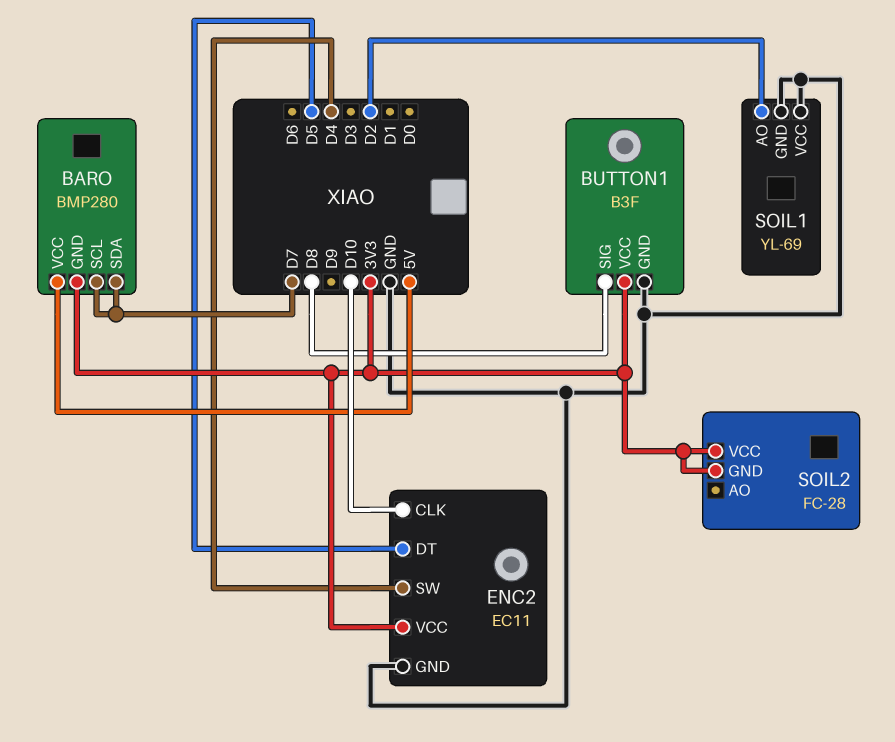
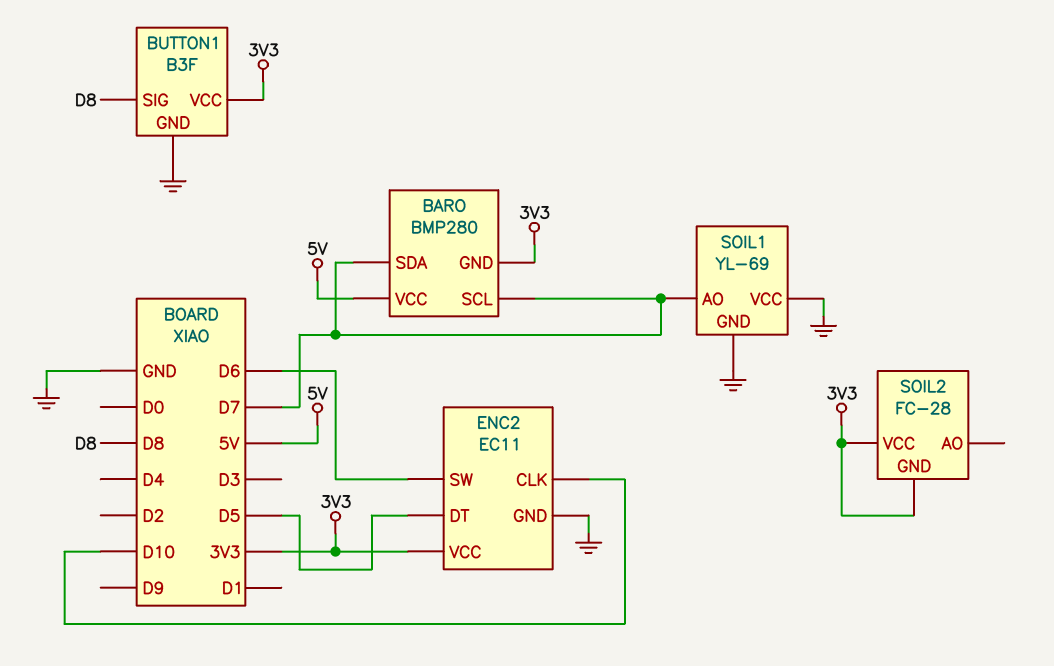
ENC2 pin SW: D4 -> D6
SOIL1 pin AO: D2 -> D7

